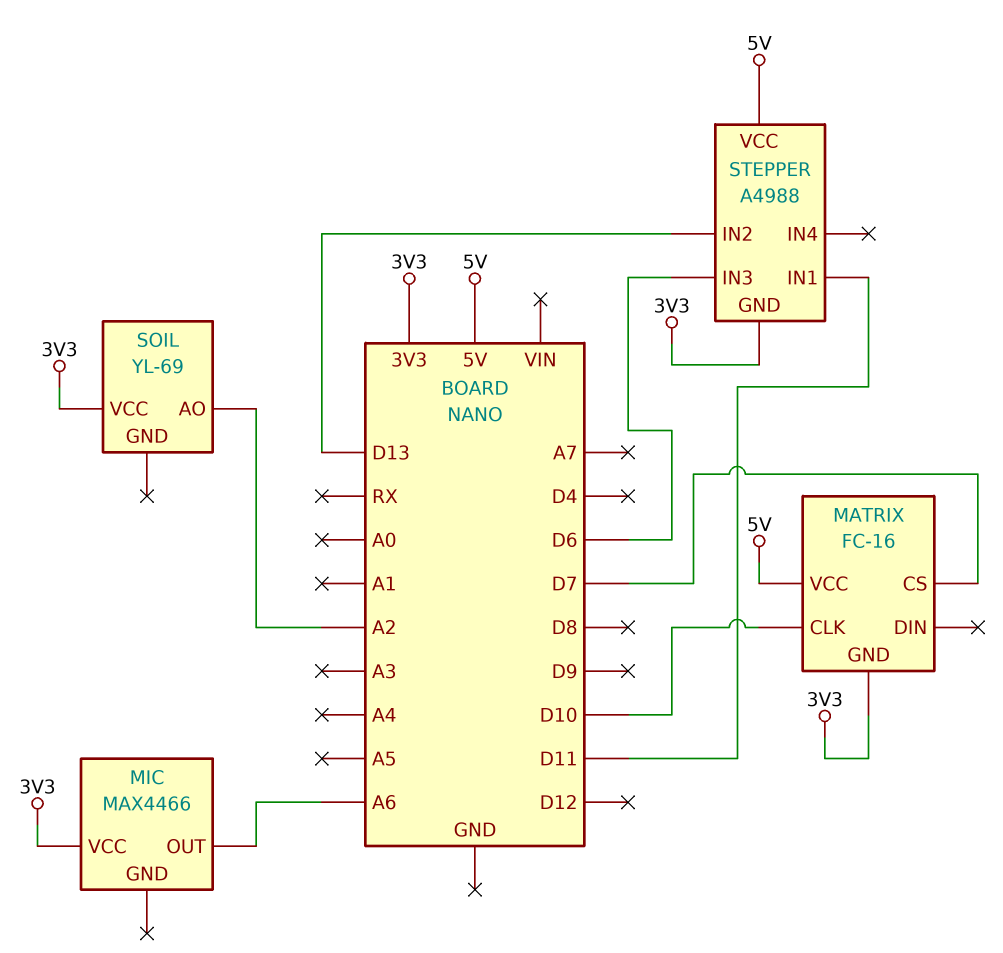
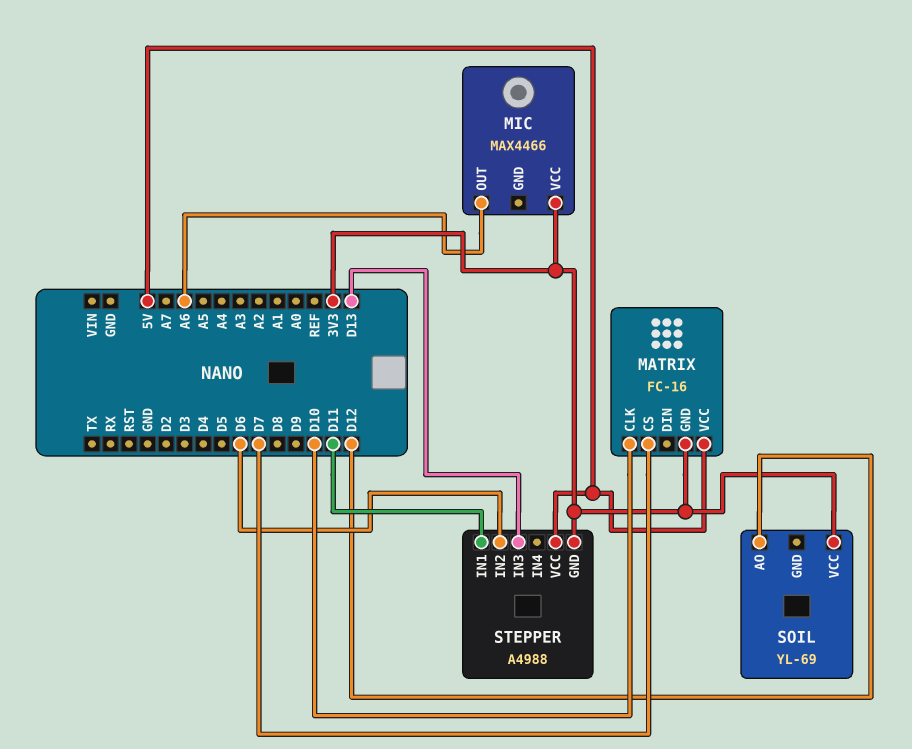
SOIL pin AO: A2 -> D12
STEPPER pin IN2: D13 -> D6
STEPPER pin IN3: D6 -> D13

